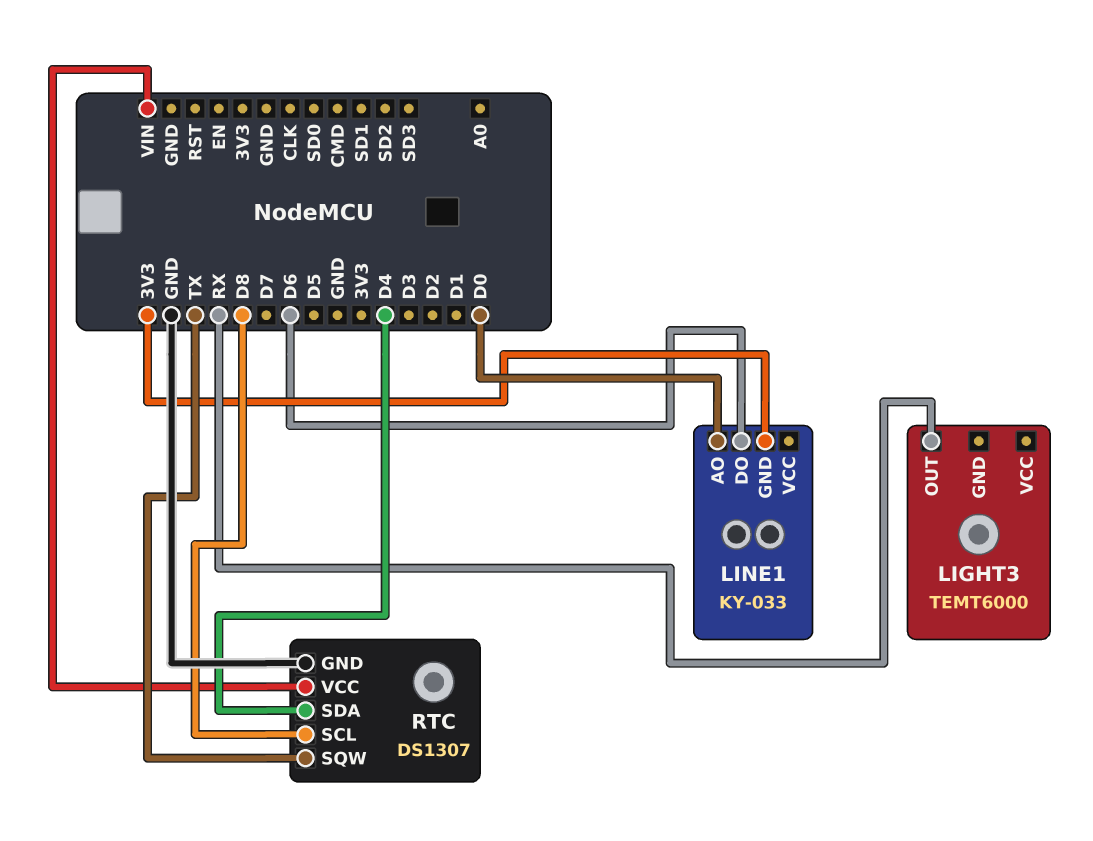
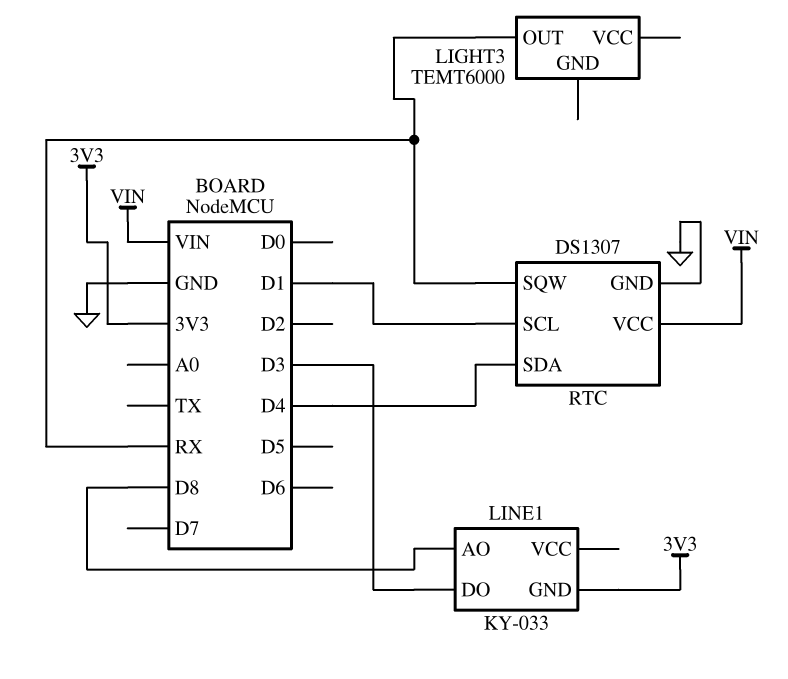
LINE1 pin AO: D0 -> D8
LINE1 pin DO: D6 -> D3
RTC pin SCL: D8 -> D1
RTC pin SQW: TX -> RX

